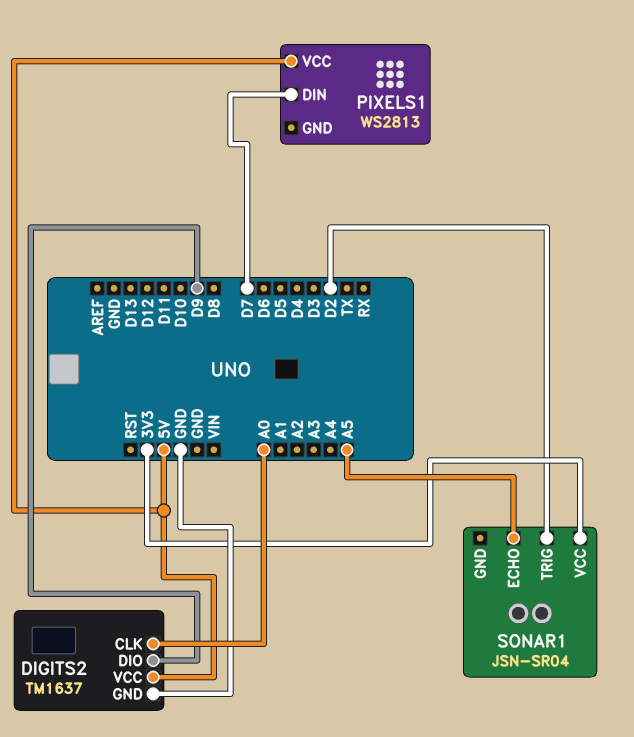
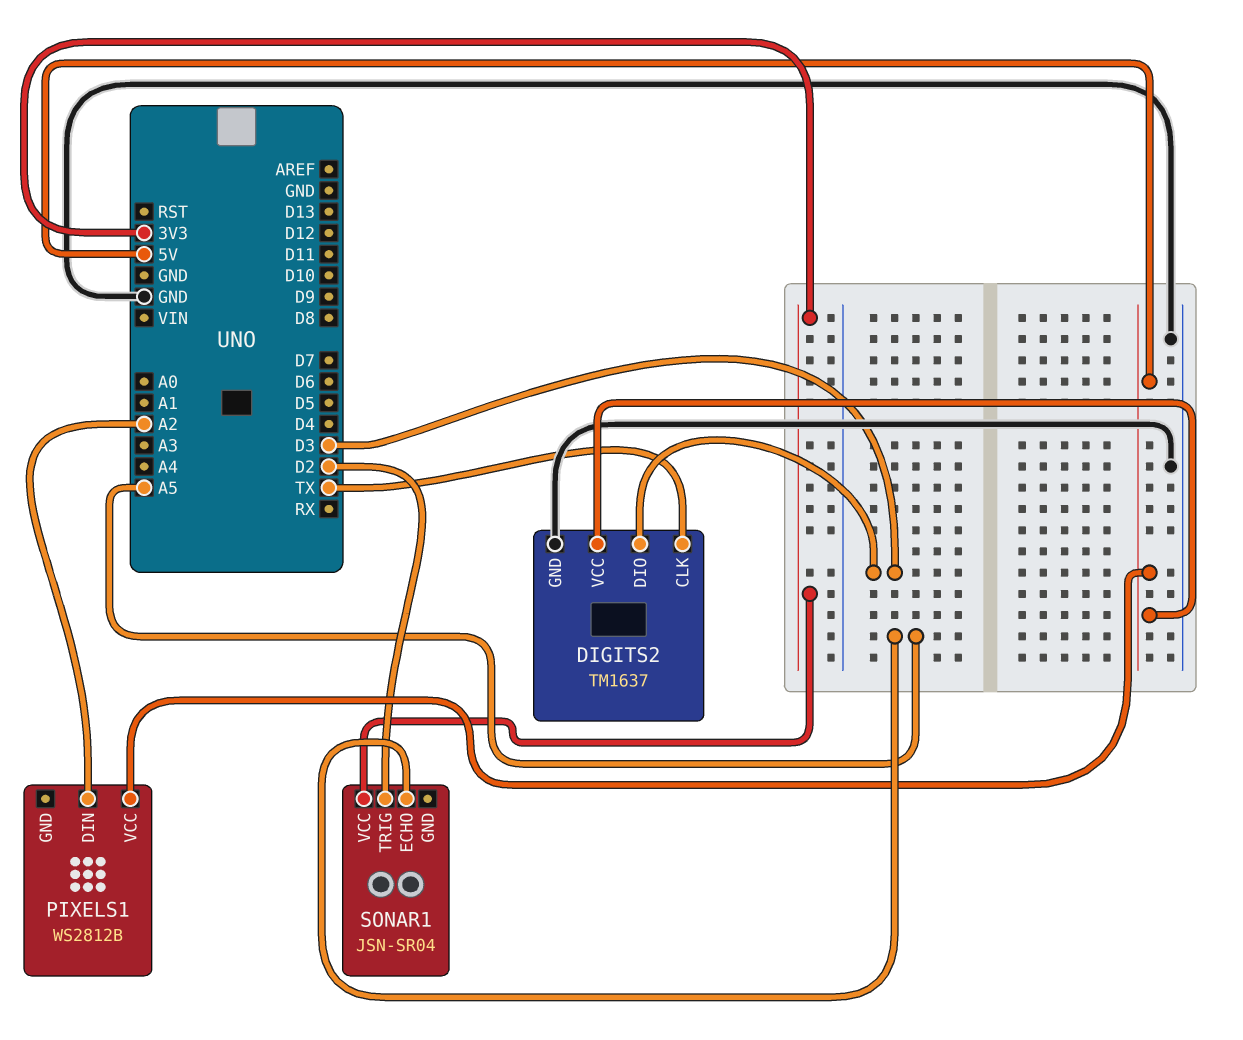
DIGITS2 pin CLK: A0 -> TX
DIGITS2 pin DIO: D9 -> D3
PIXELS1: WS2813 -> WS2812B
PIXELS1 pin DIN: D7 -> A2

